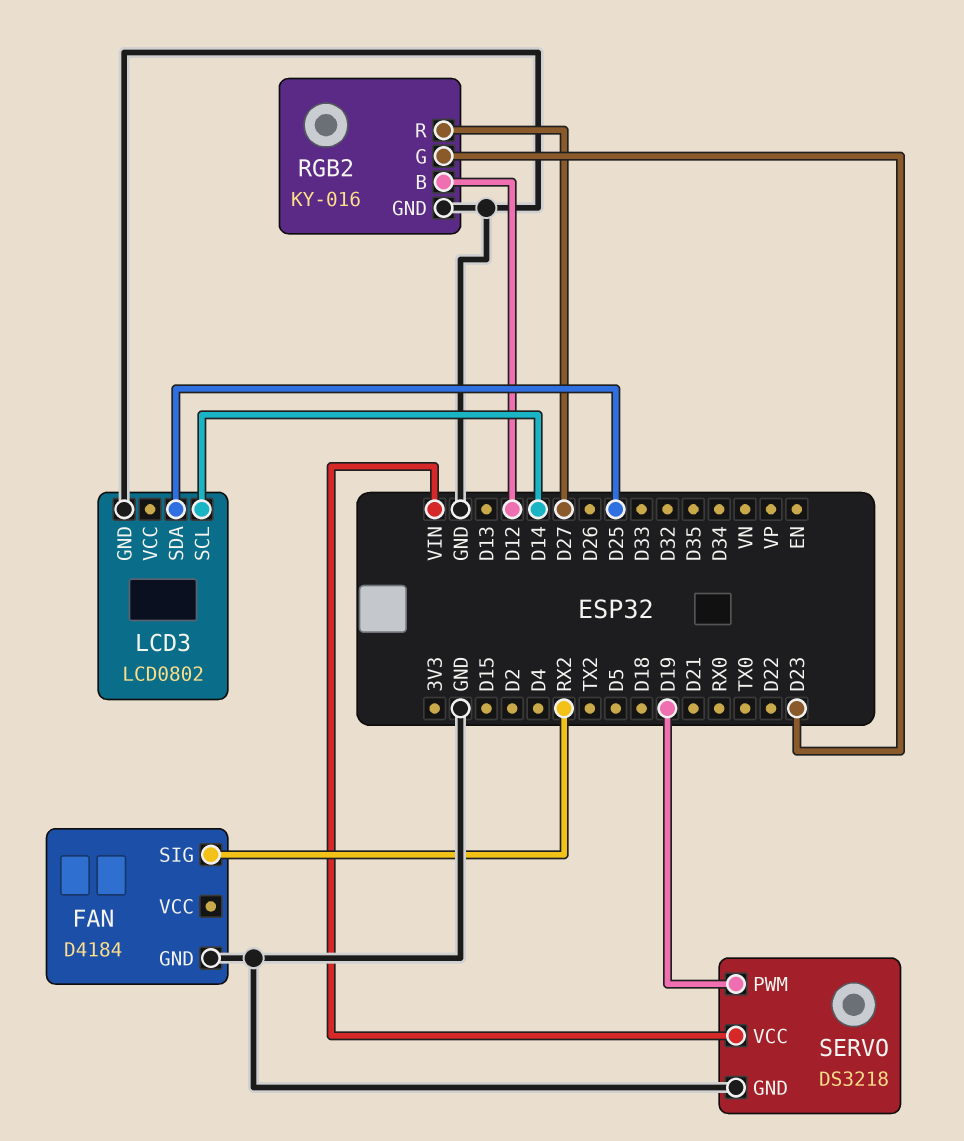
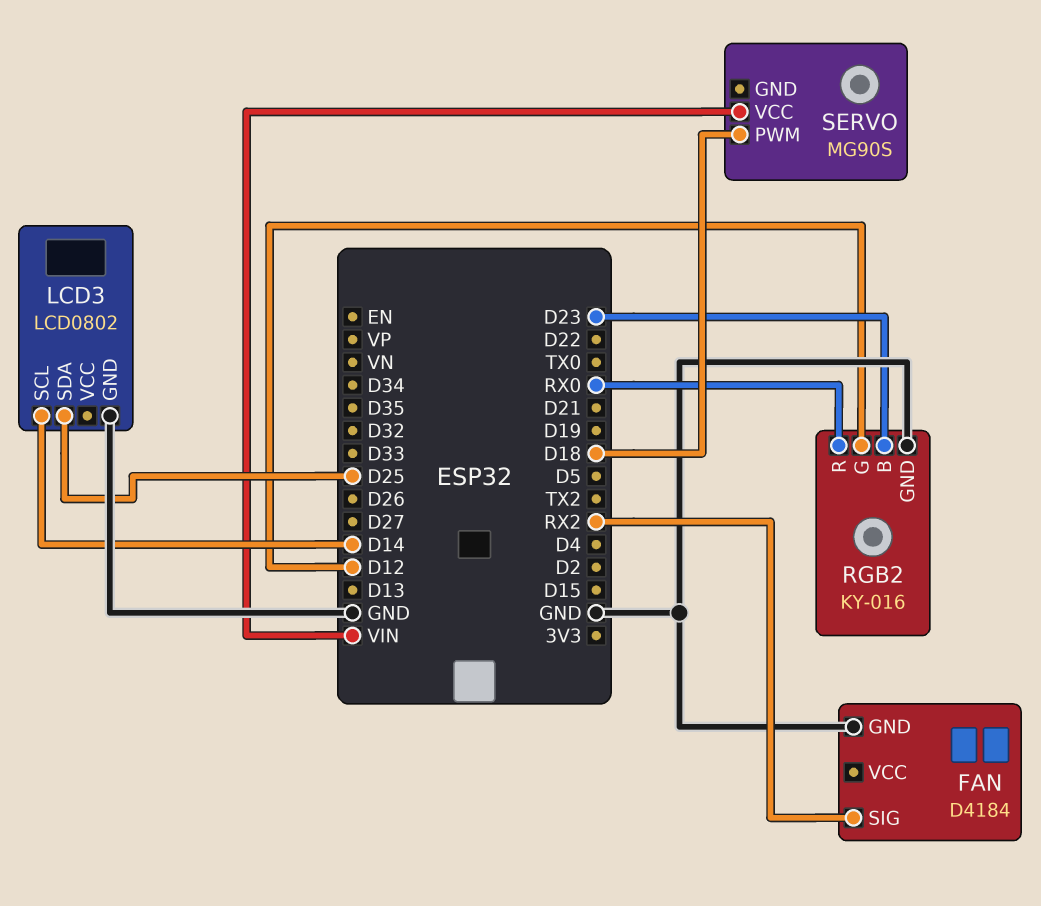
RGB2 pin B: D12 -> D23
RGB2 pin G: D23 -> D12
RGB2 pin R: D27 -> RX0
SERVO: DS3218 -> MG90S
SERVO pin GND: GND -> none
SERVO pin PWM: D19 -> D18

